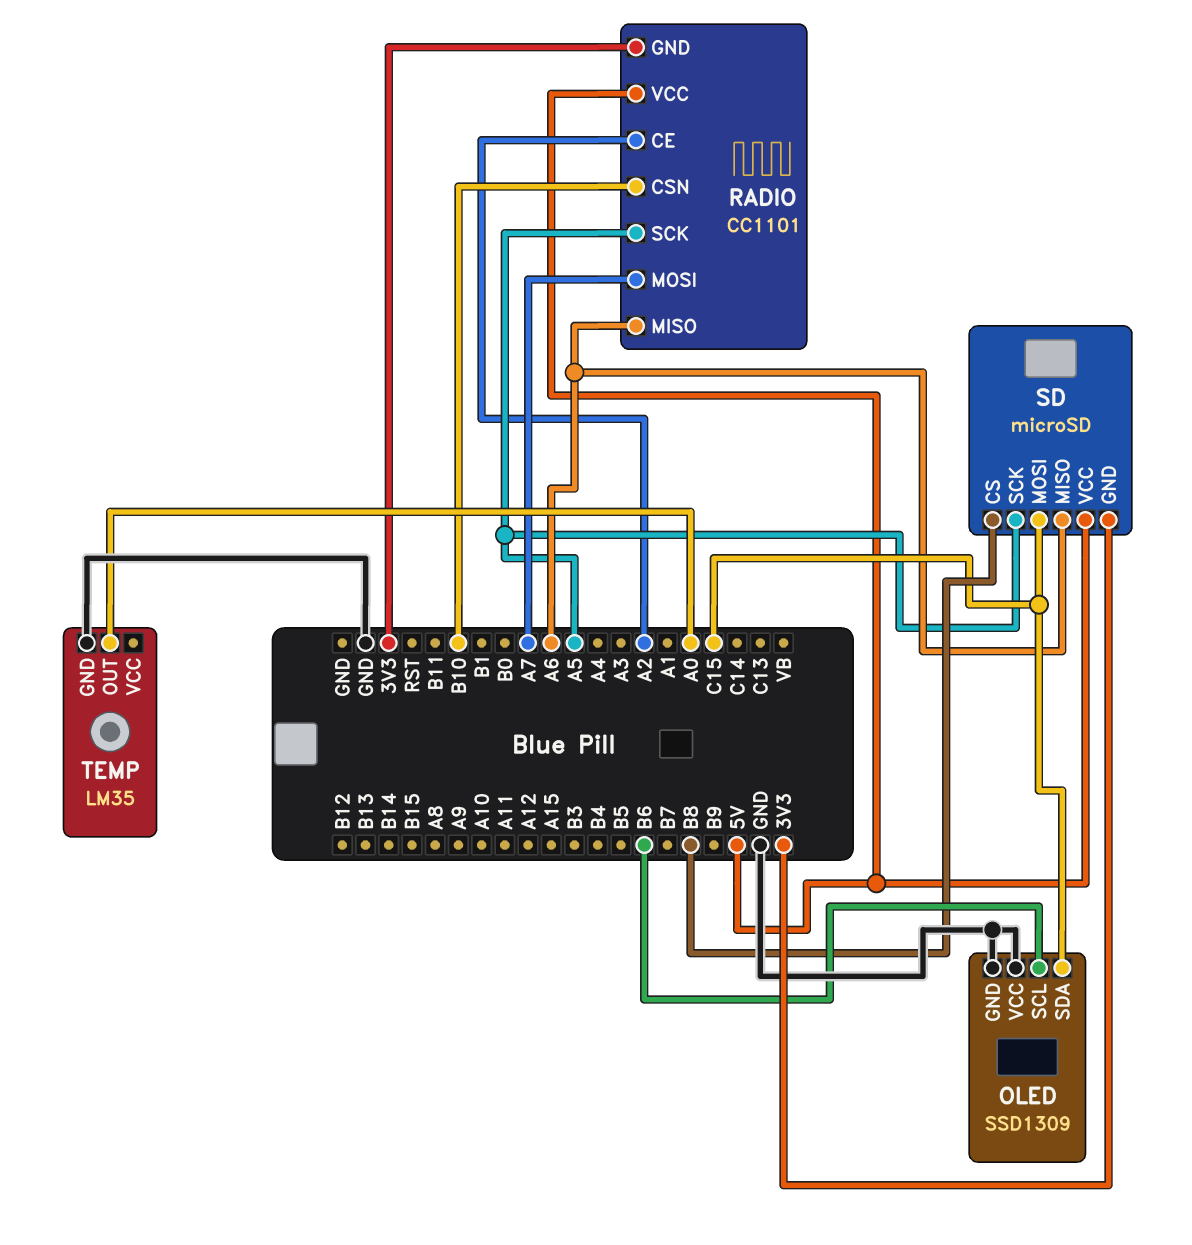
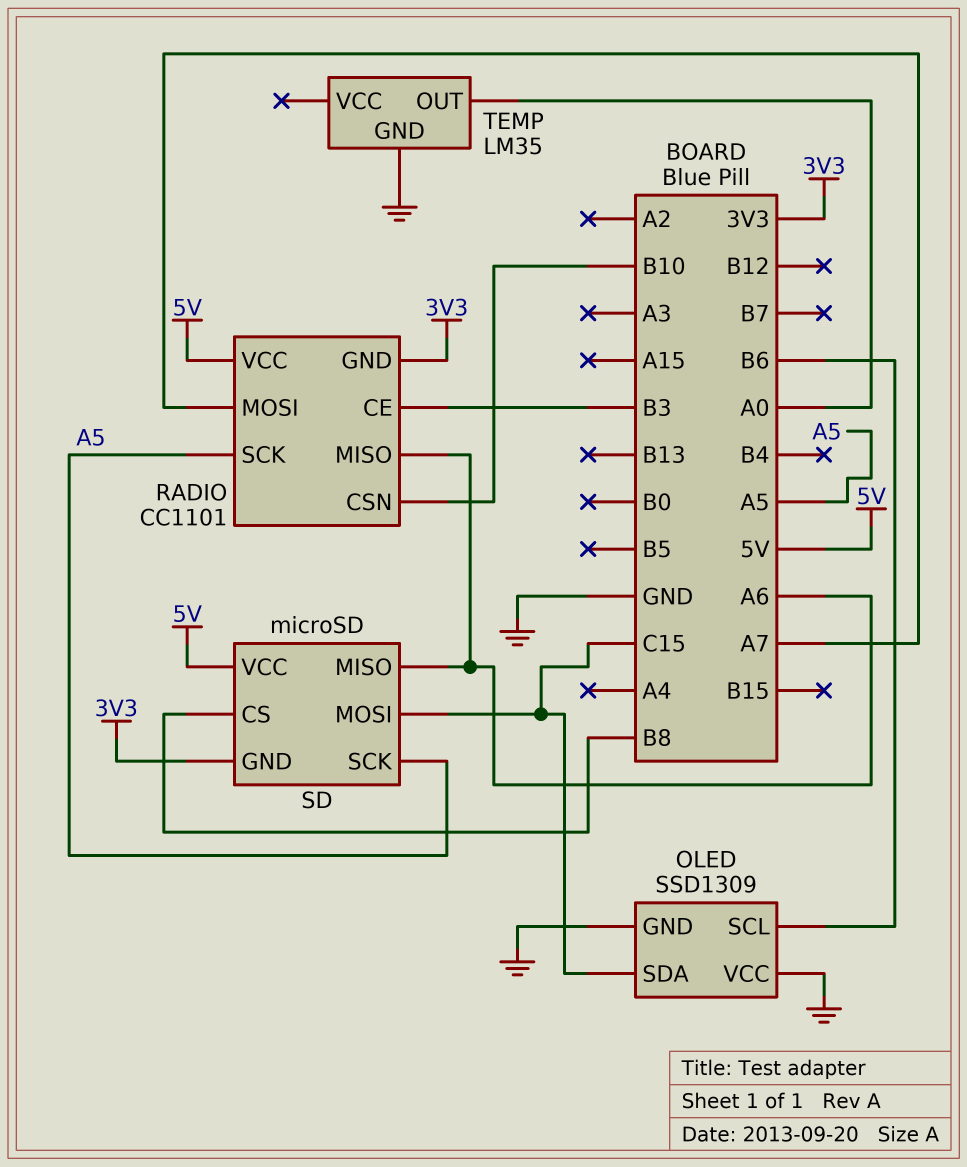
RADIO pin CE: A2 -> B3

